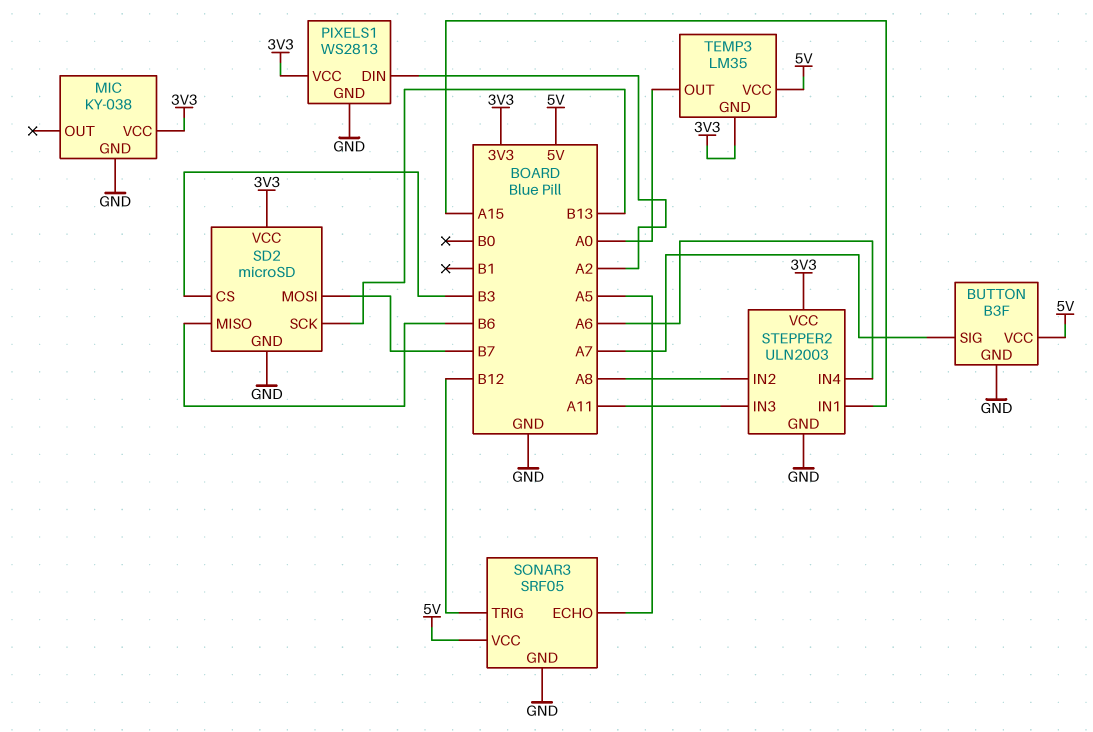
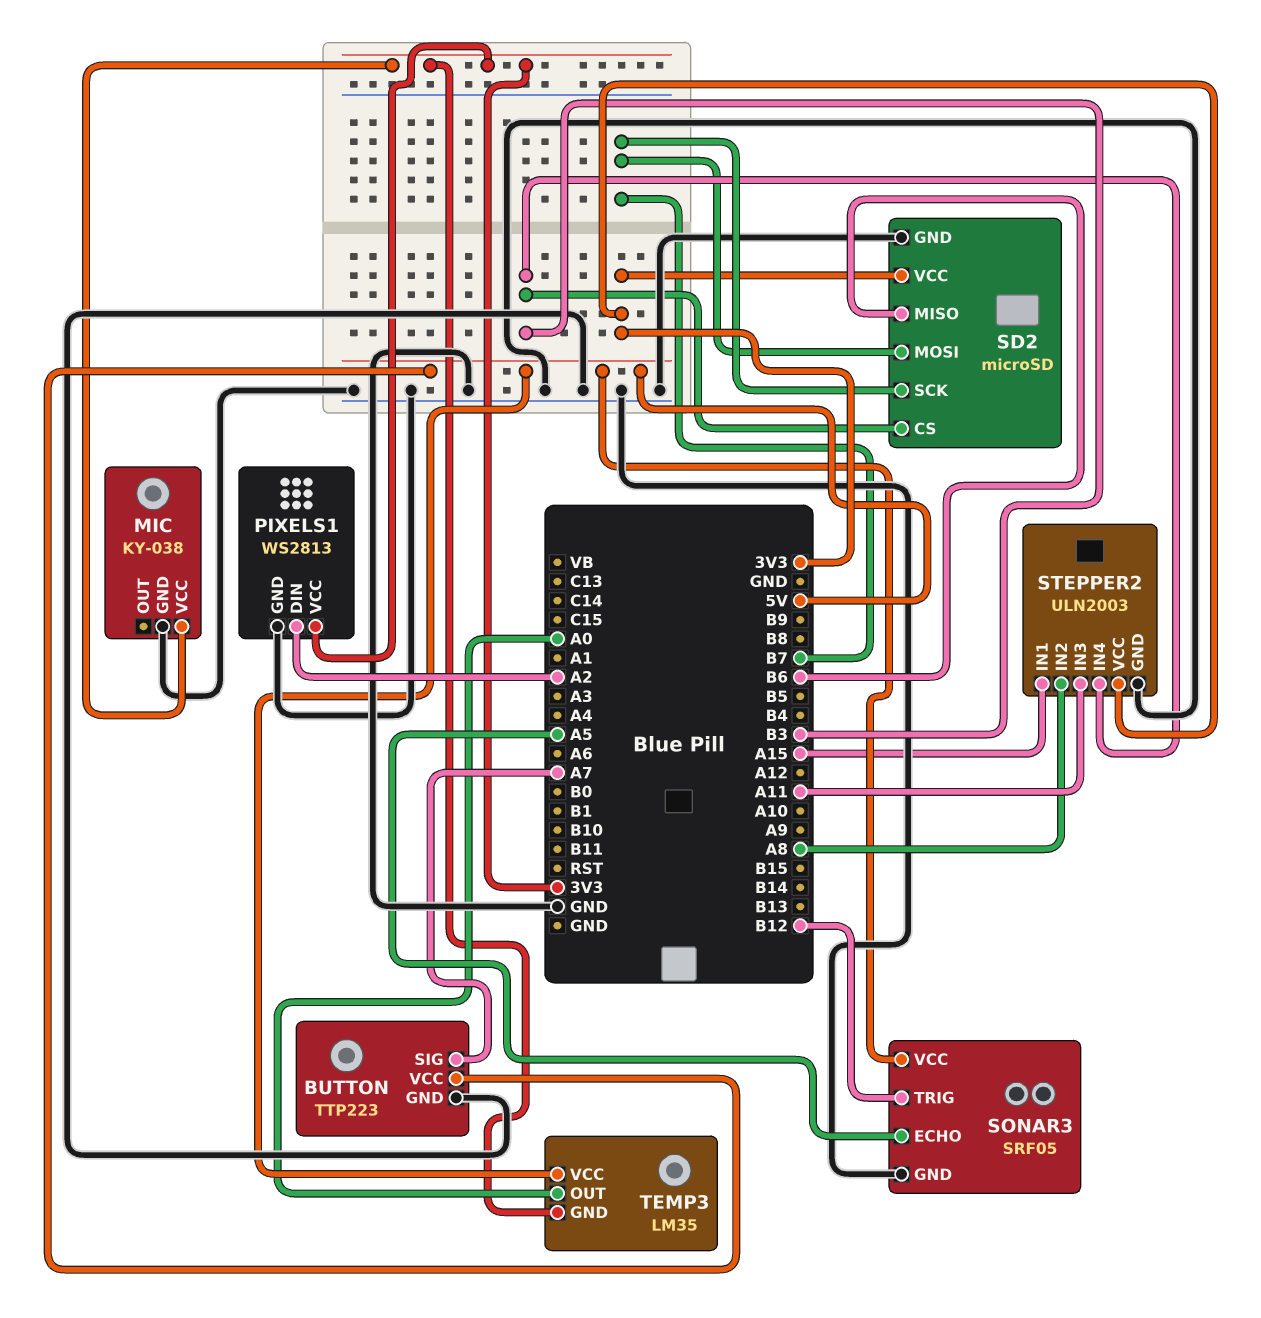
BUTTON: B3F -> TTP223
SD2 pin SCK: B13 -> B7
STEPPER2 pin IN4: A6 -> B3

